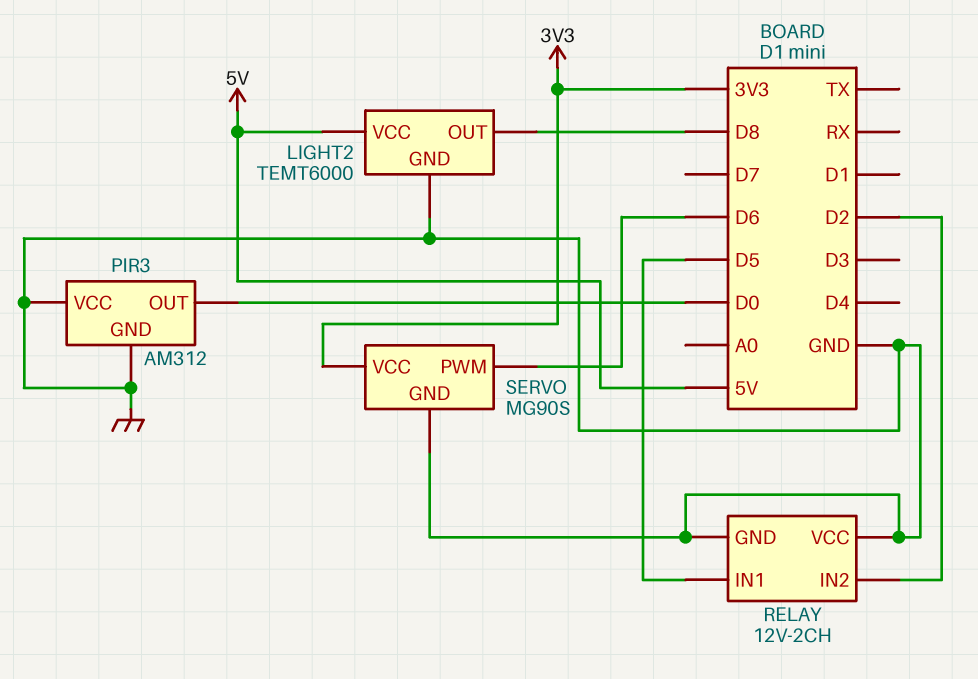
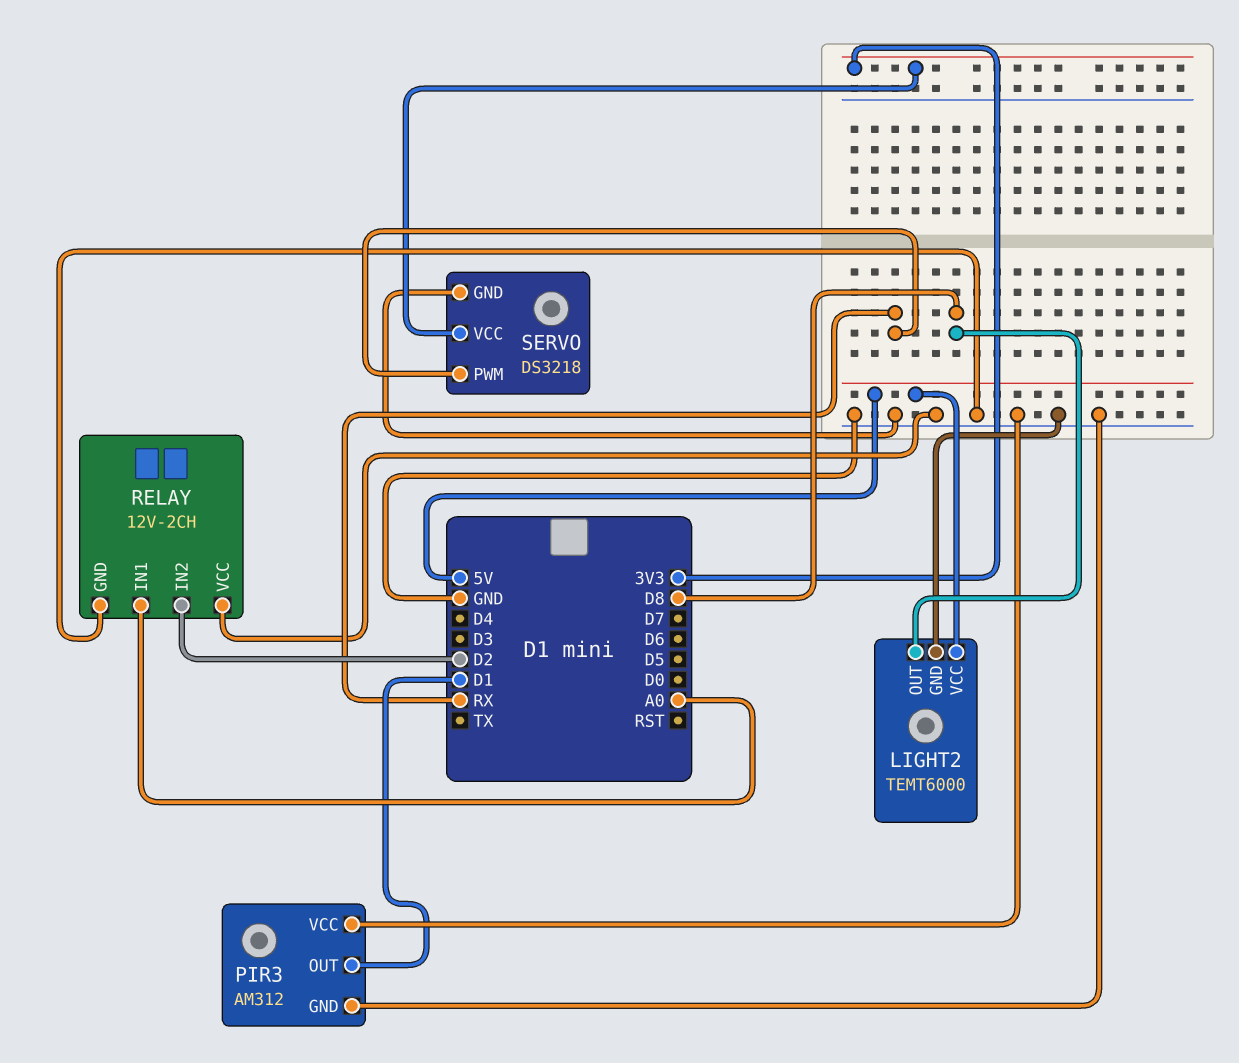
PIR3 pin OUT: D0 -> D1
RELAY pin IN1: D5 -> A0
SERVO: MG90S -> DS3218
SERVO pin PWM: D6 -> RX

